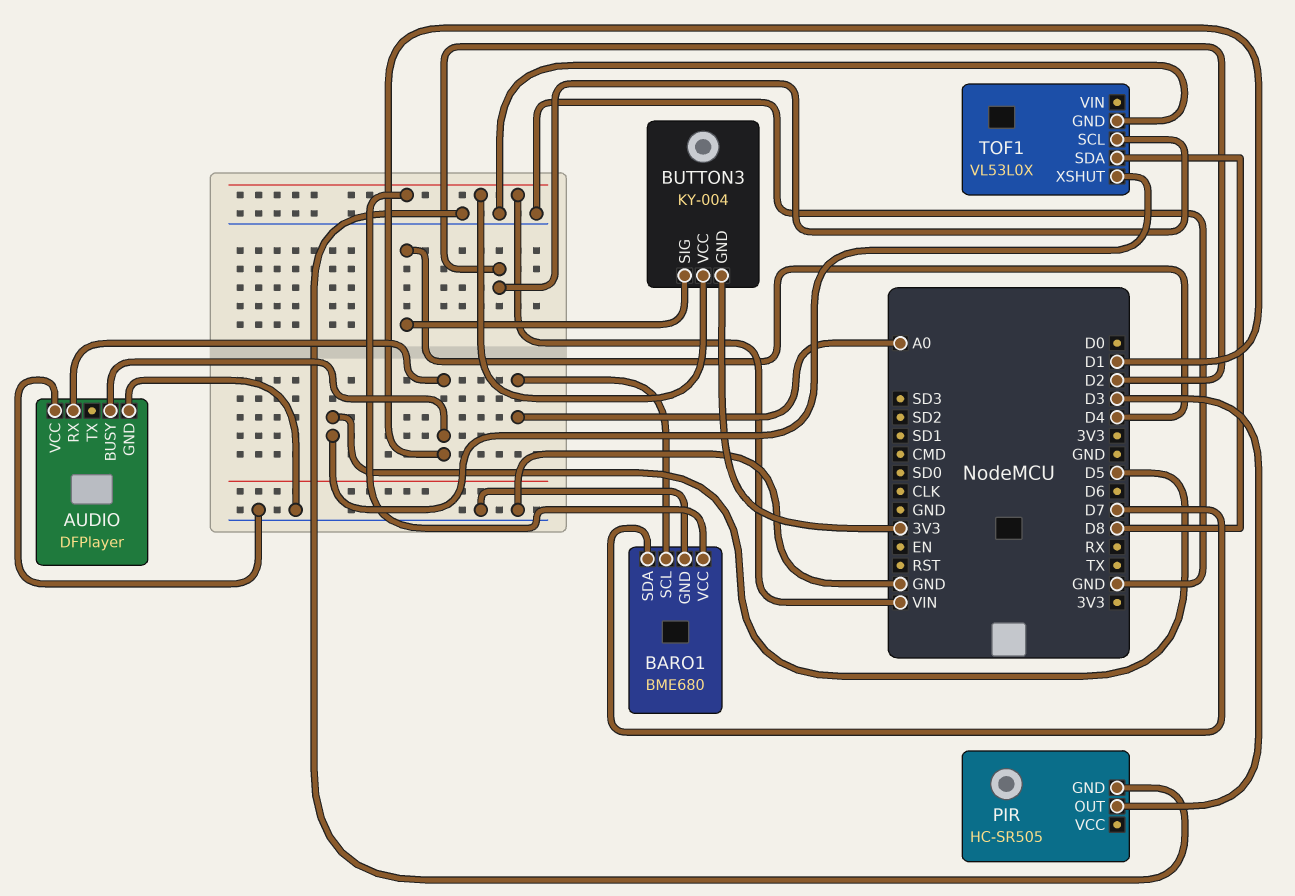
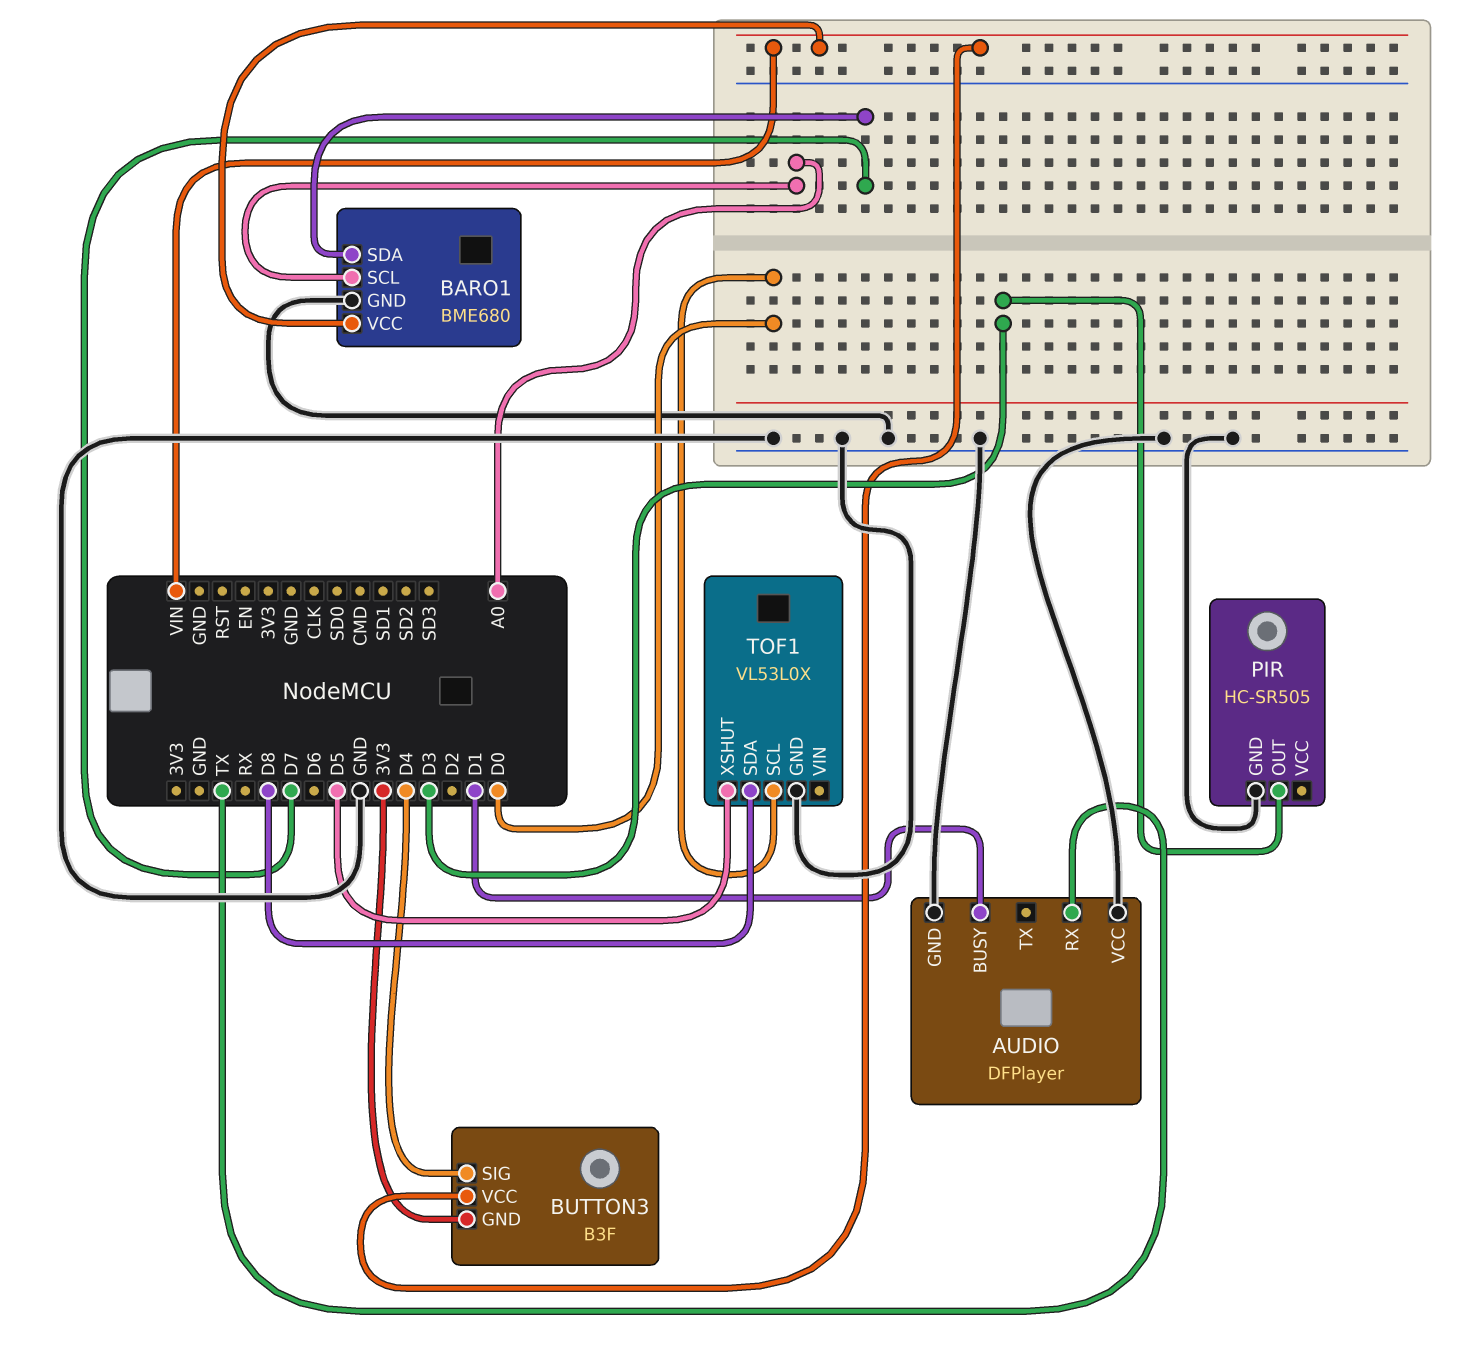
AUDIO pin RX: D1 -> TX
BUTTON3: KY-004 -> B3F
TOF1 pin SCL: D2 -> D0

